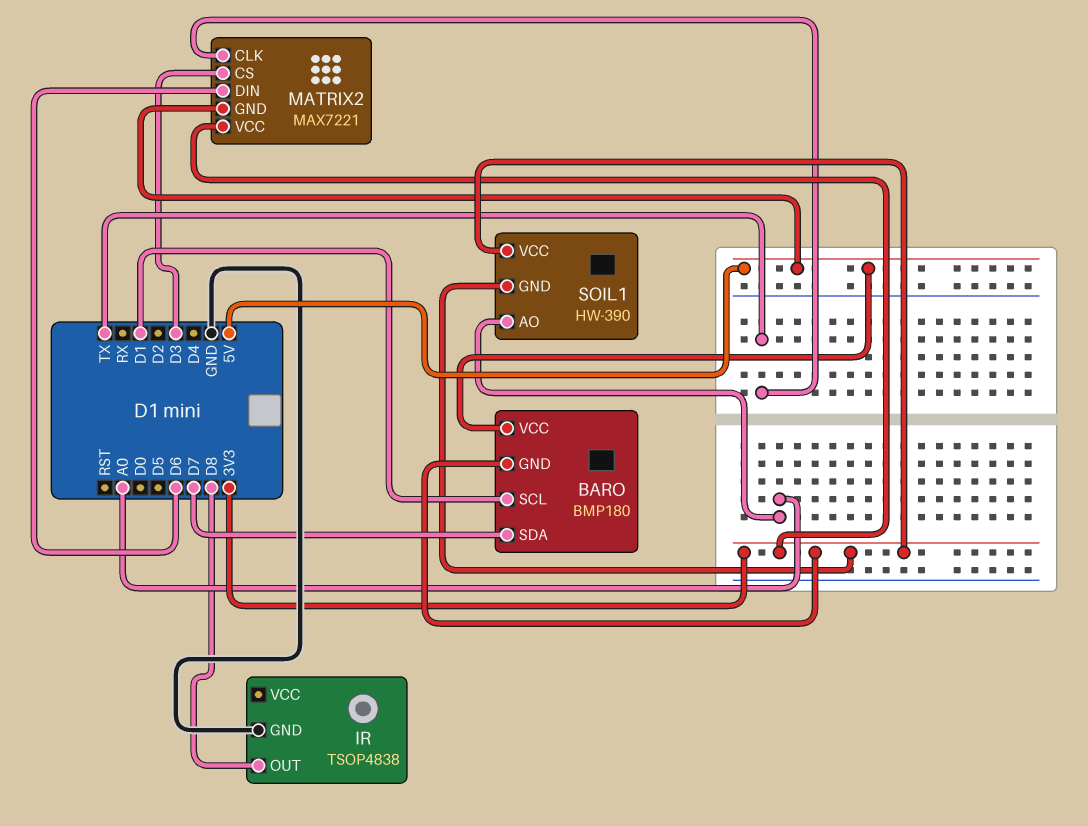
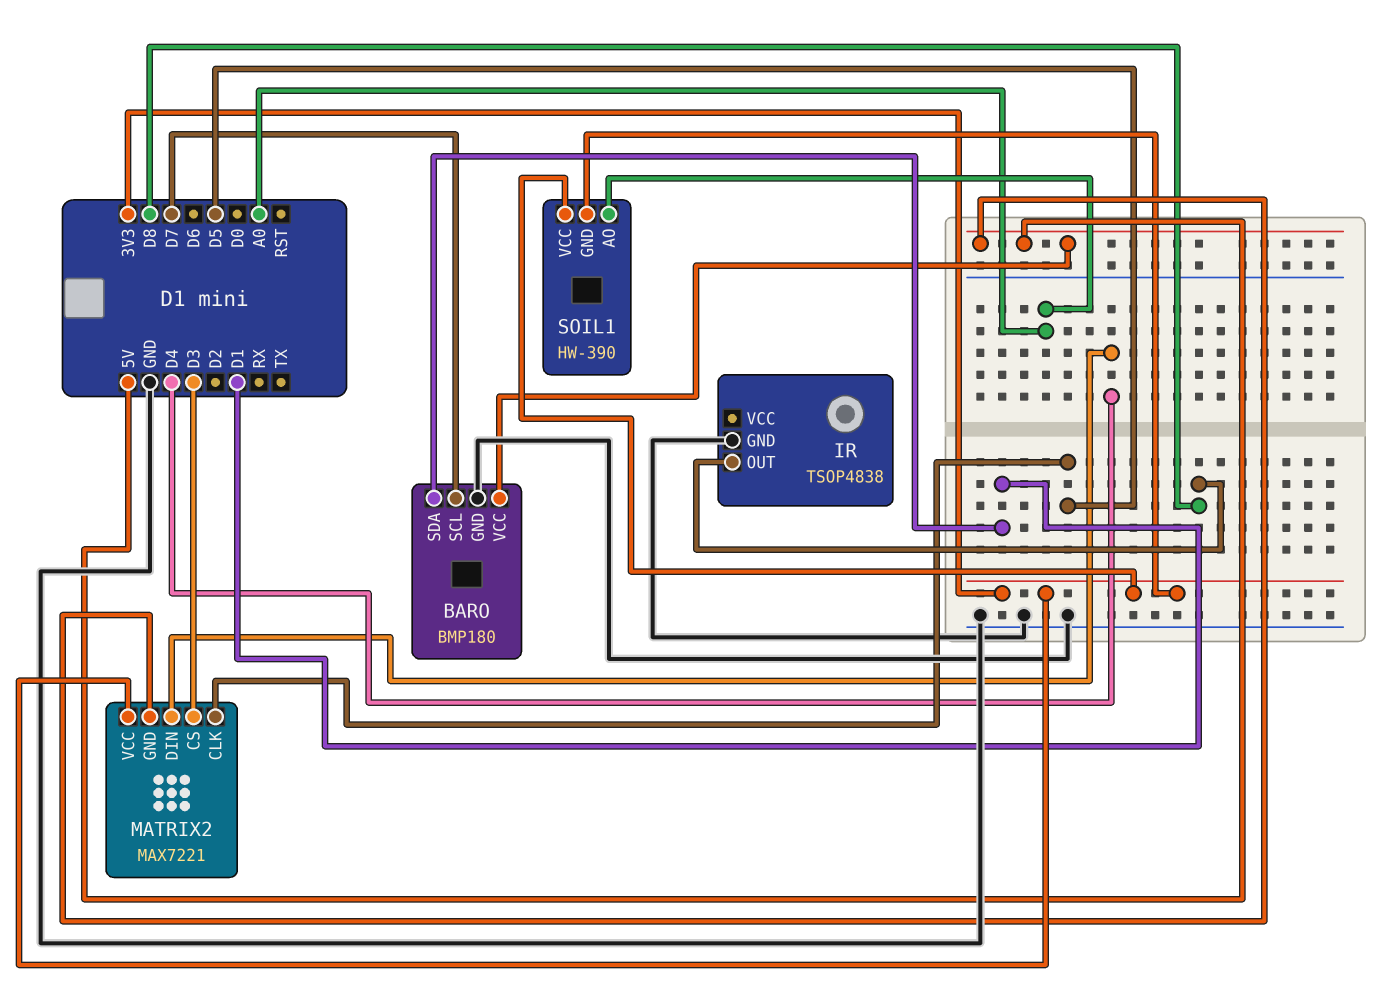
BARO pin GND: 3V3 -> GND
BARO pin SCL: D1 -> D7
BARO pin SDA: D7 -> D1
MATRIX2 pin CLK: TX -> D5
MATRIX2 pin DIN: D6 -> D4

